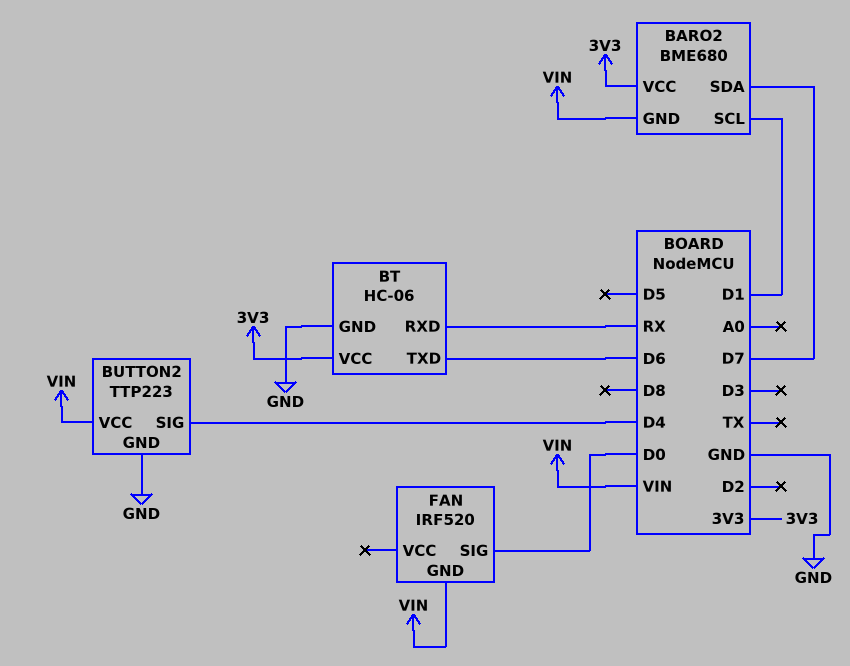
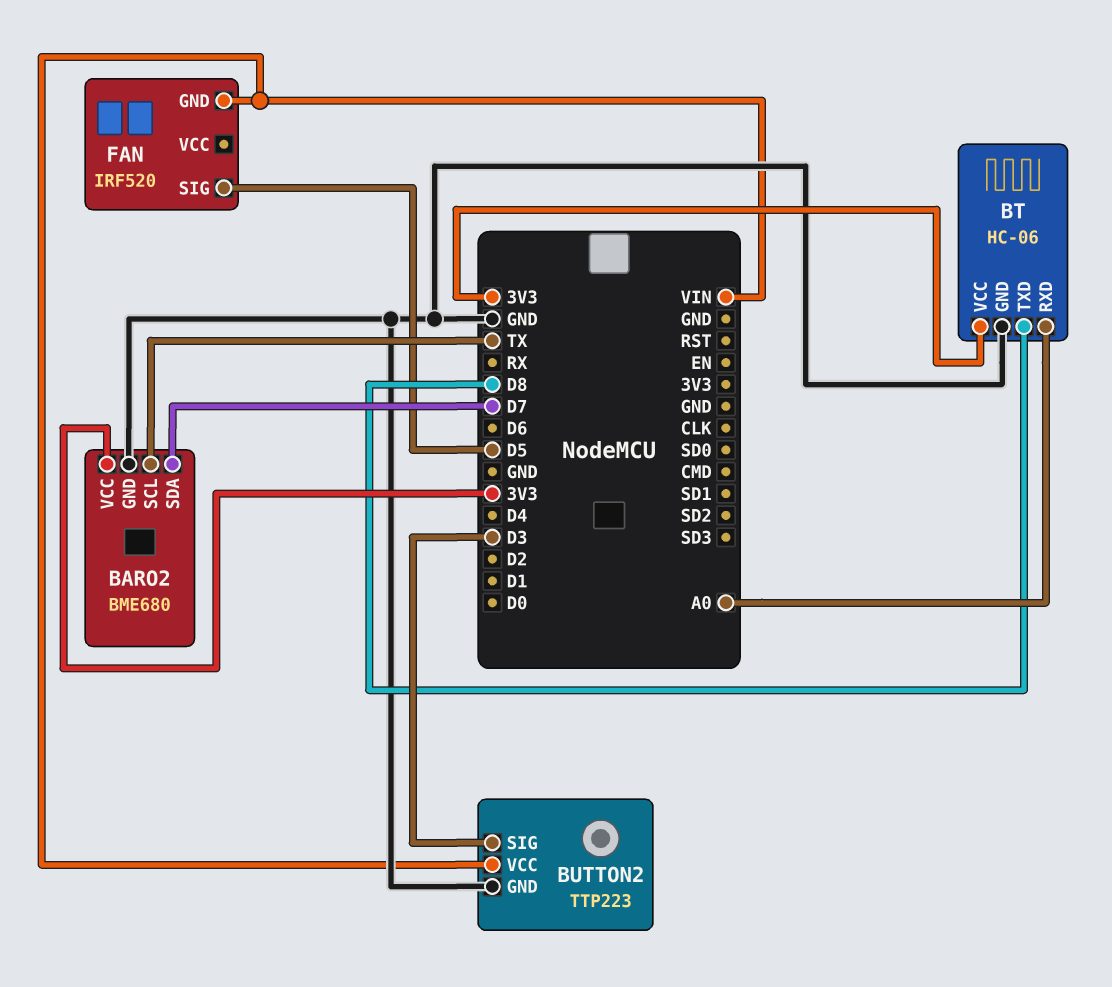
BARO2 pin GND: VIN -> GND
BARO2 pin SCL: D1 -> TX
BT pin RXD: RX -> A0
BT pin TXD: D6 -> D8
BUTTON2 pin SIG: D4 -> D3
FAN pin SIG: D0 -> D5

